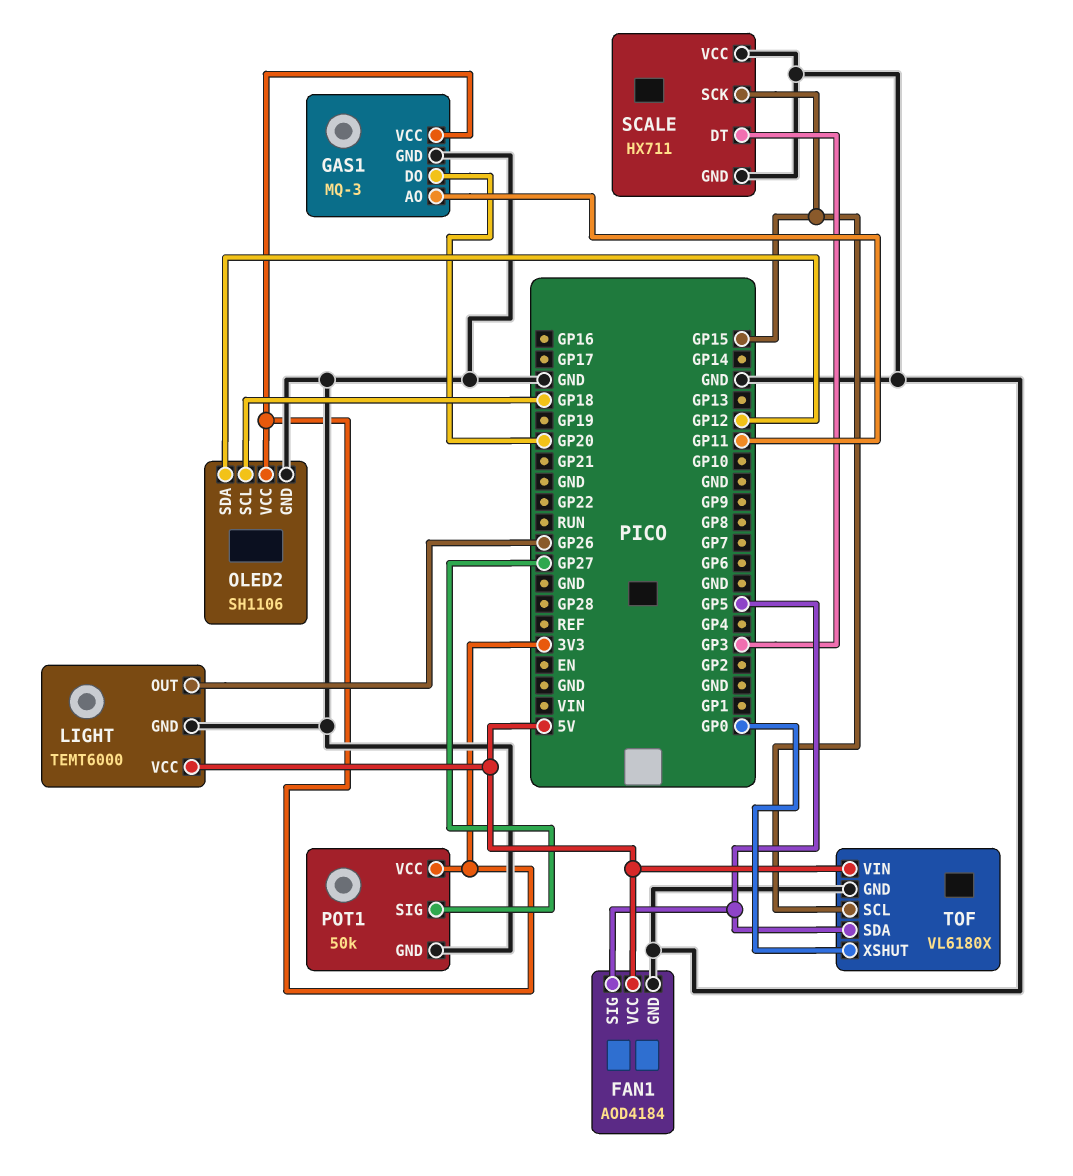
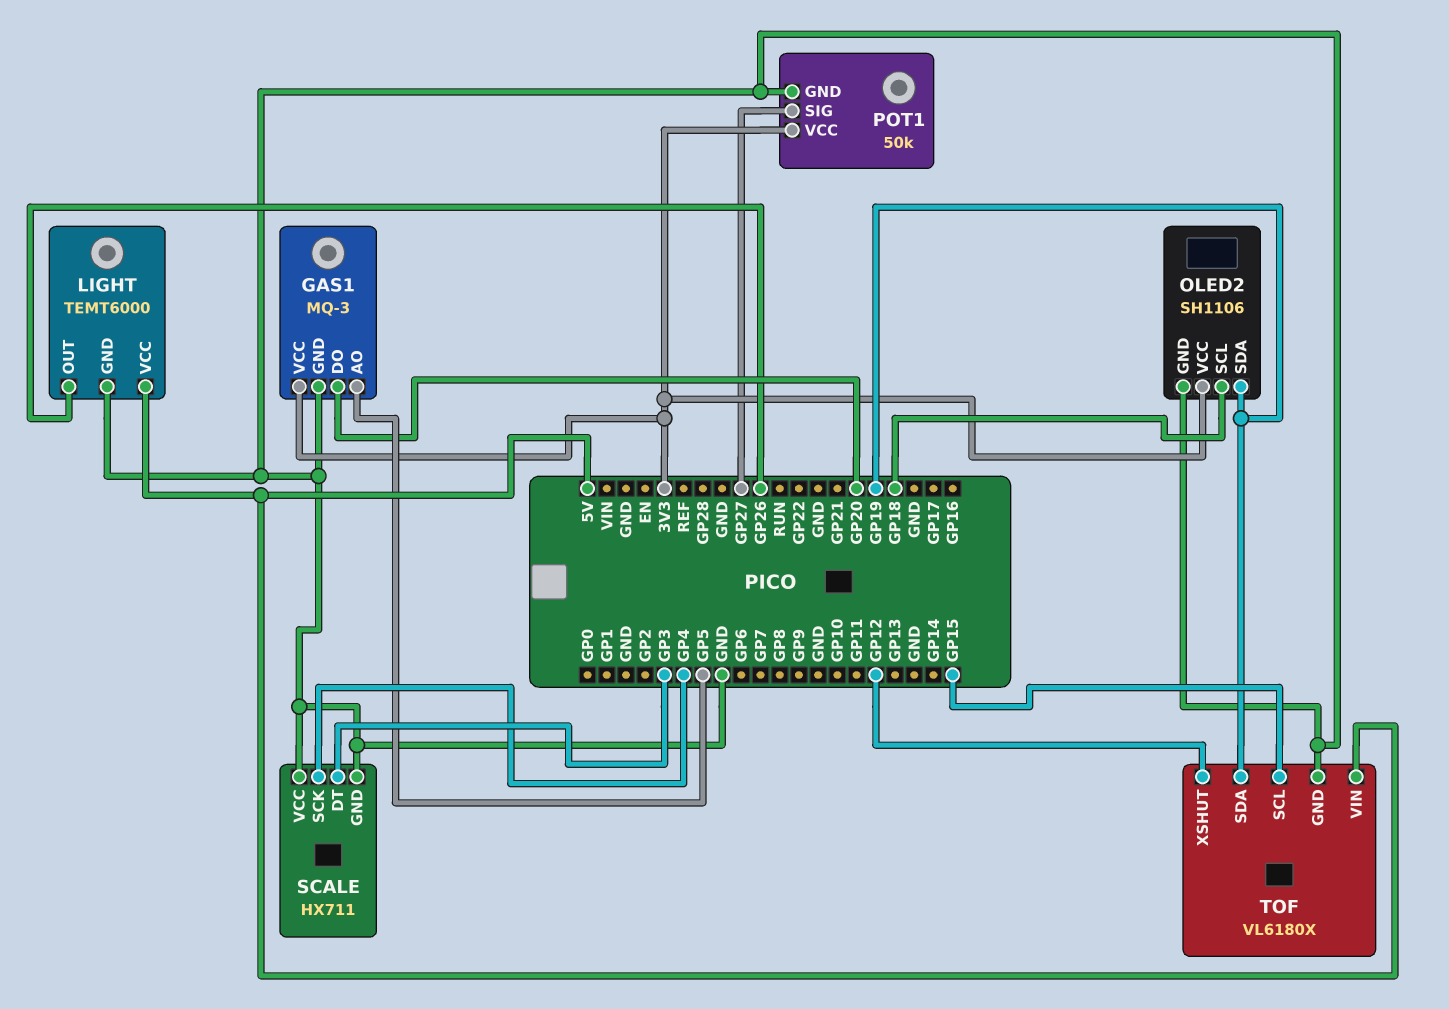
FAN1: AOD4184 -> none
FAN1 pin GND: GND -> none
FAN1 pin SIG: GP5 -> none
FAN1 pin VCC: 5V -> none
GAS1 pin AO: GP11 -> GP5
OLED2 pin SDA: GP12 -> GP19
SCALE pin SCK: GP15 -> GP4
TOF pin SDA: GP5 -> GP19
TOF pin XSHUT: GP0 -> GP12

